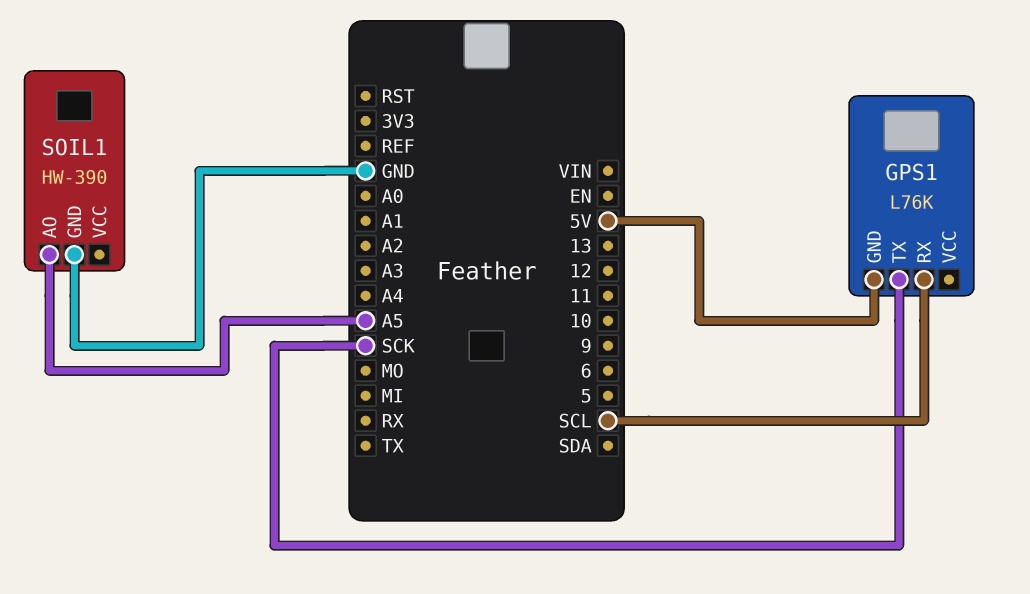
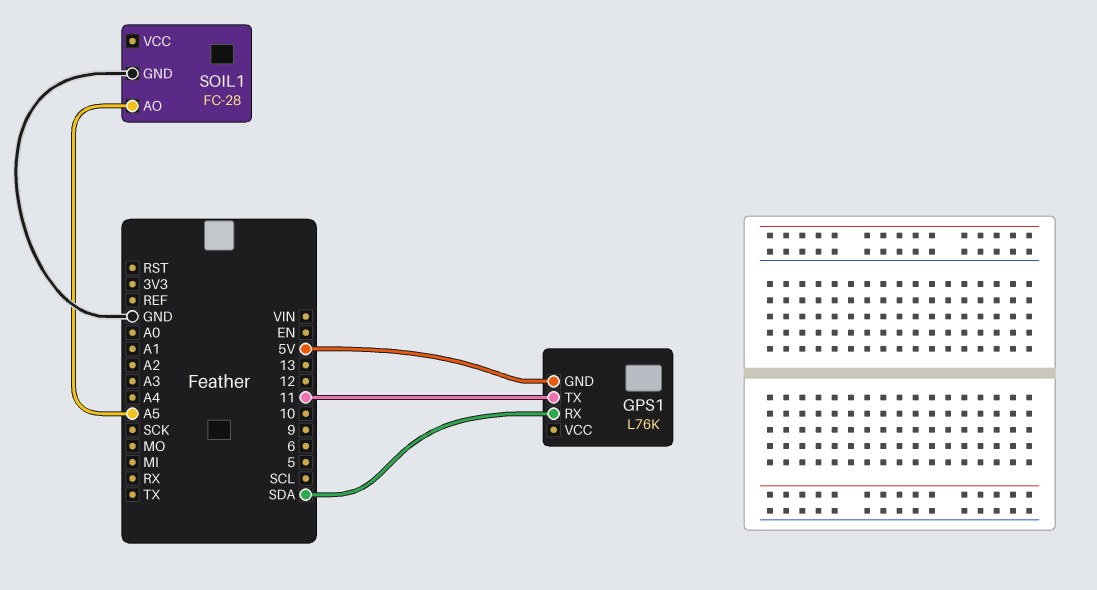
GPS1 pin RX: SCL -> SDA
GPS1 pin TX: SCK -> 11
SOIL1: HW-390 -> FC-28

